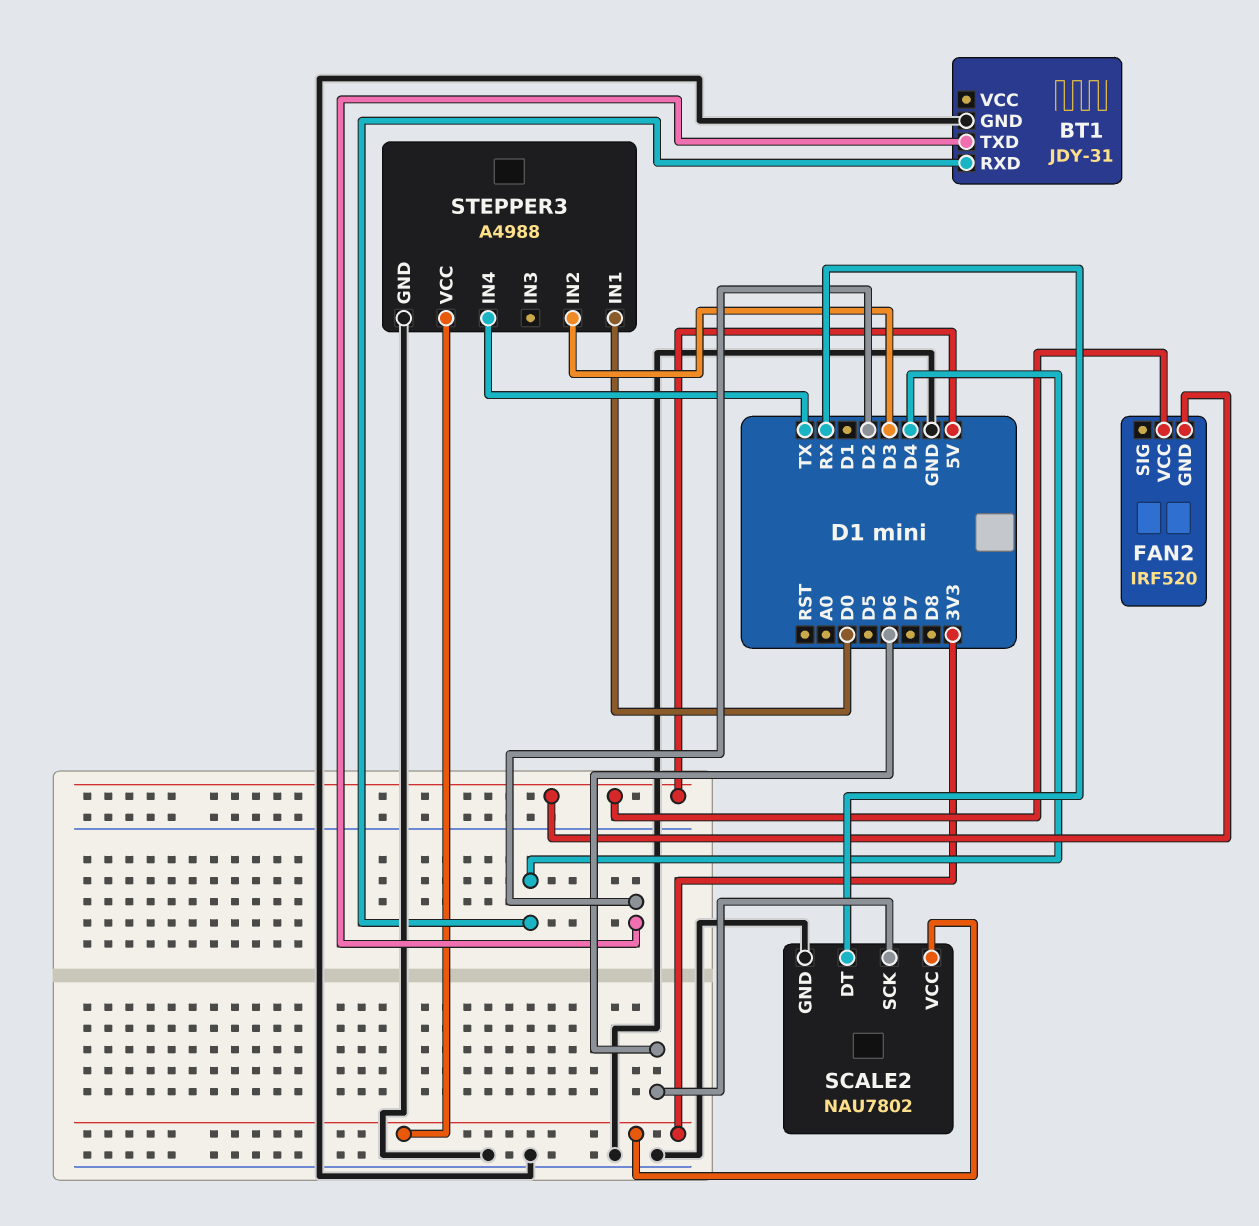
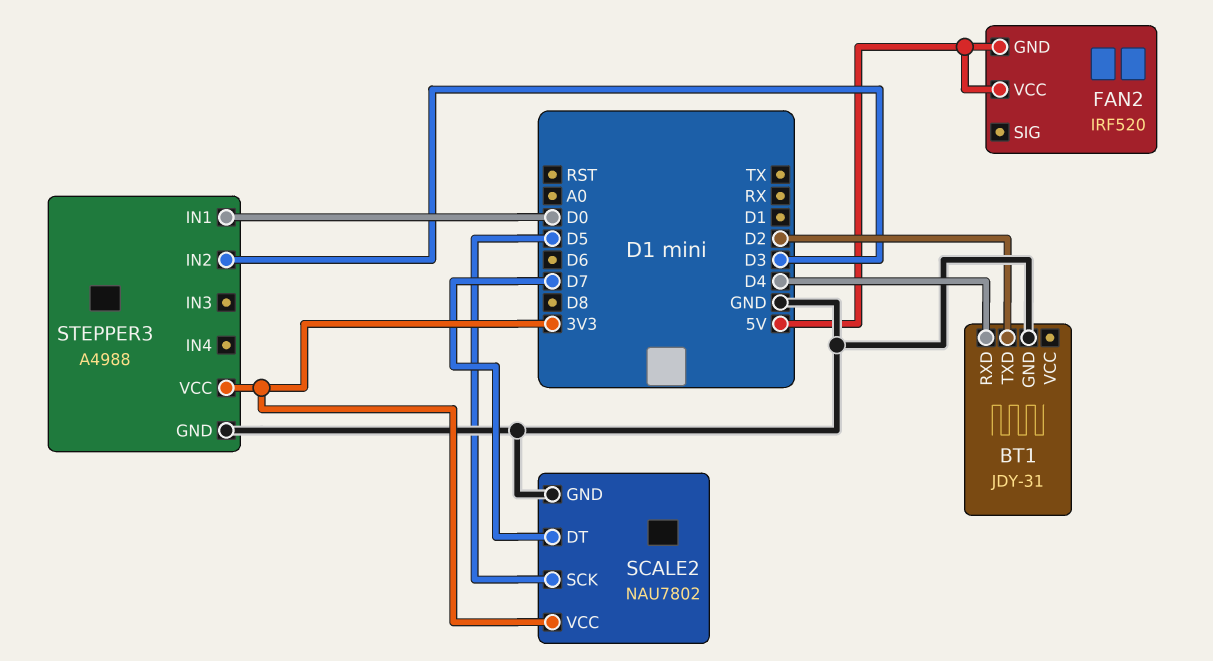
SCALE2 pin DT: RX -> D7
SCALE2 pin SCK: D6 -> D5
STEPPER3 pin IN4: TX -> none

